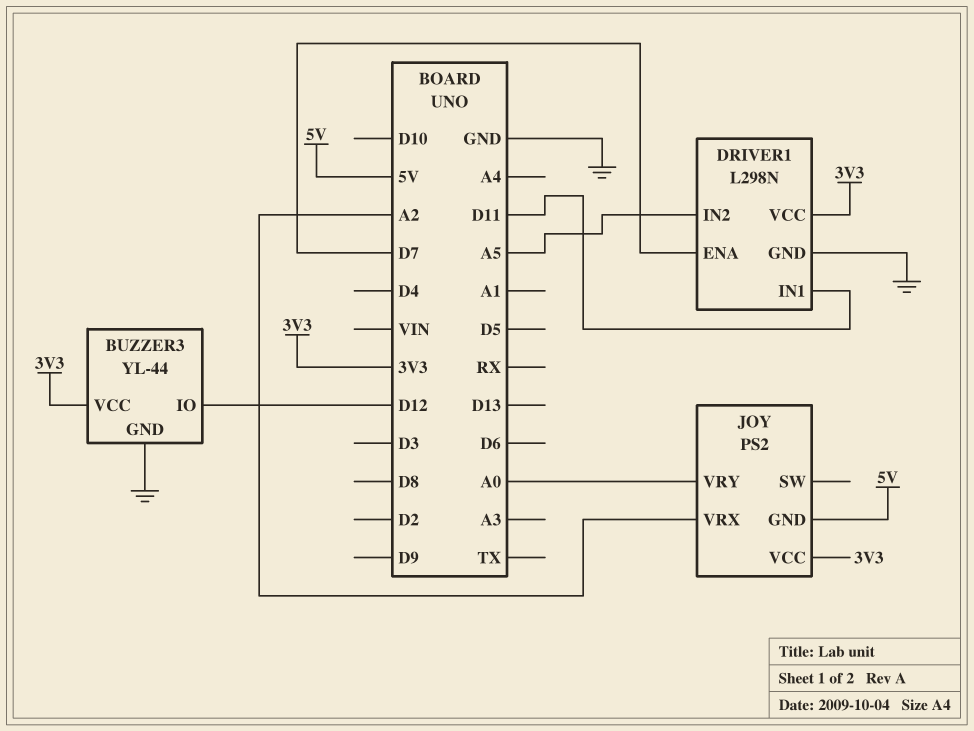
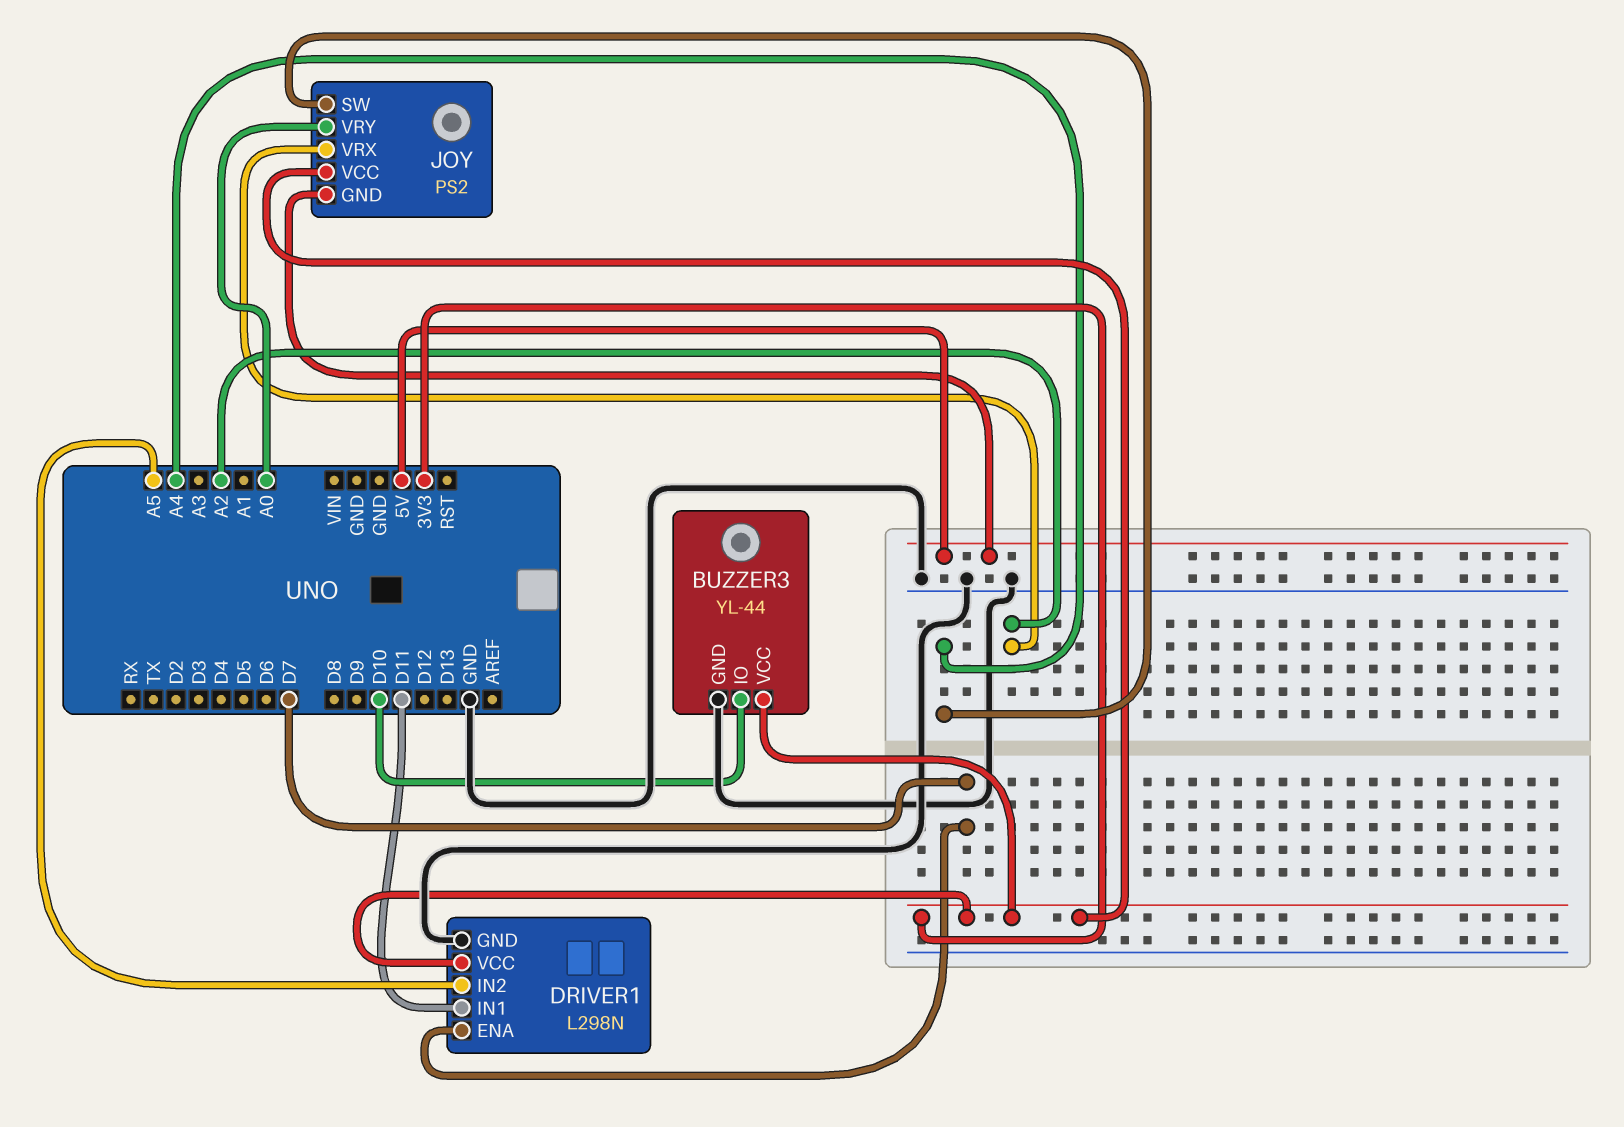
BUZZER3 pin IO: D12 -> D10
JOY pin SW: none -> A4

